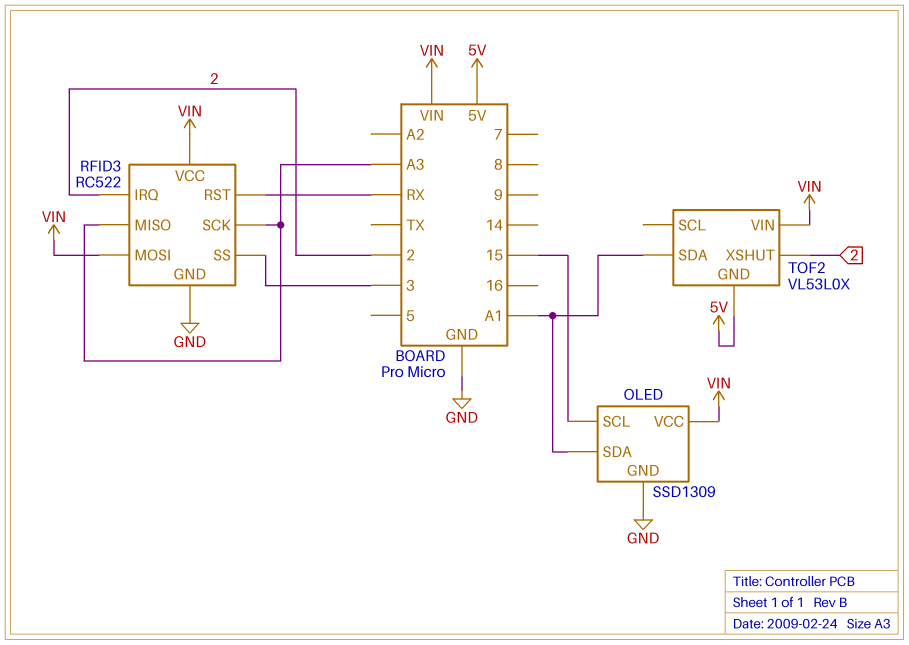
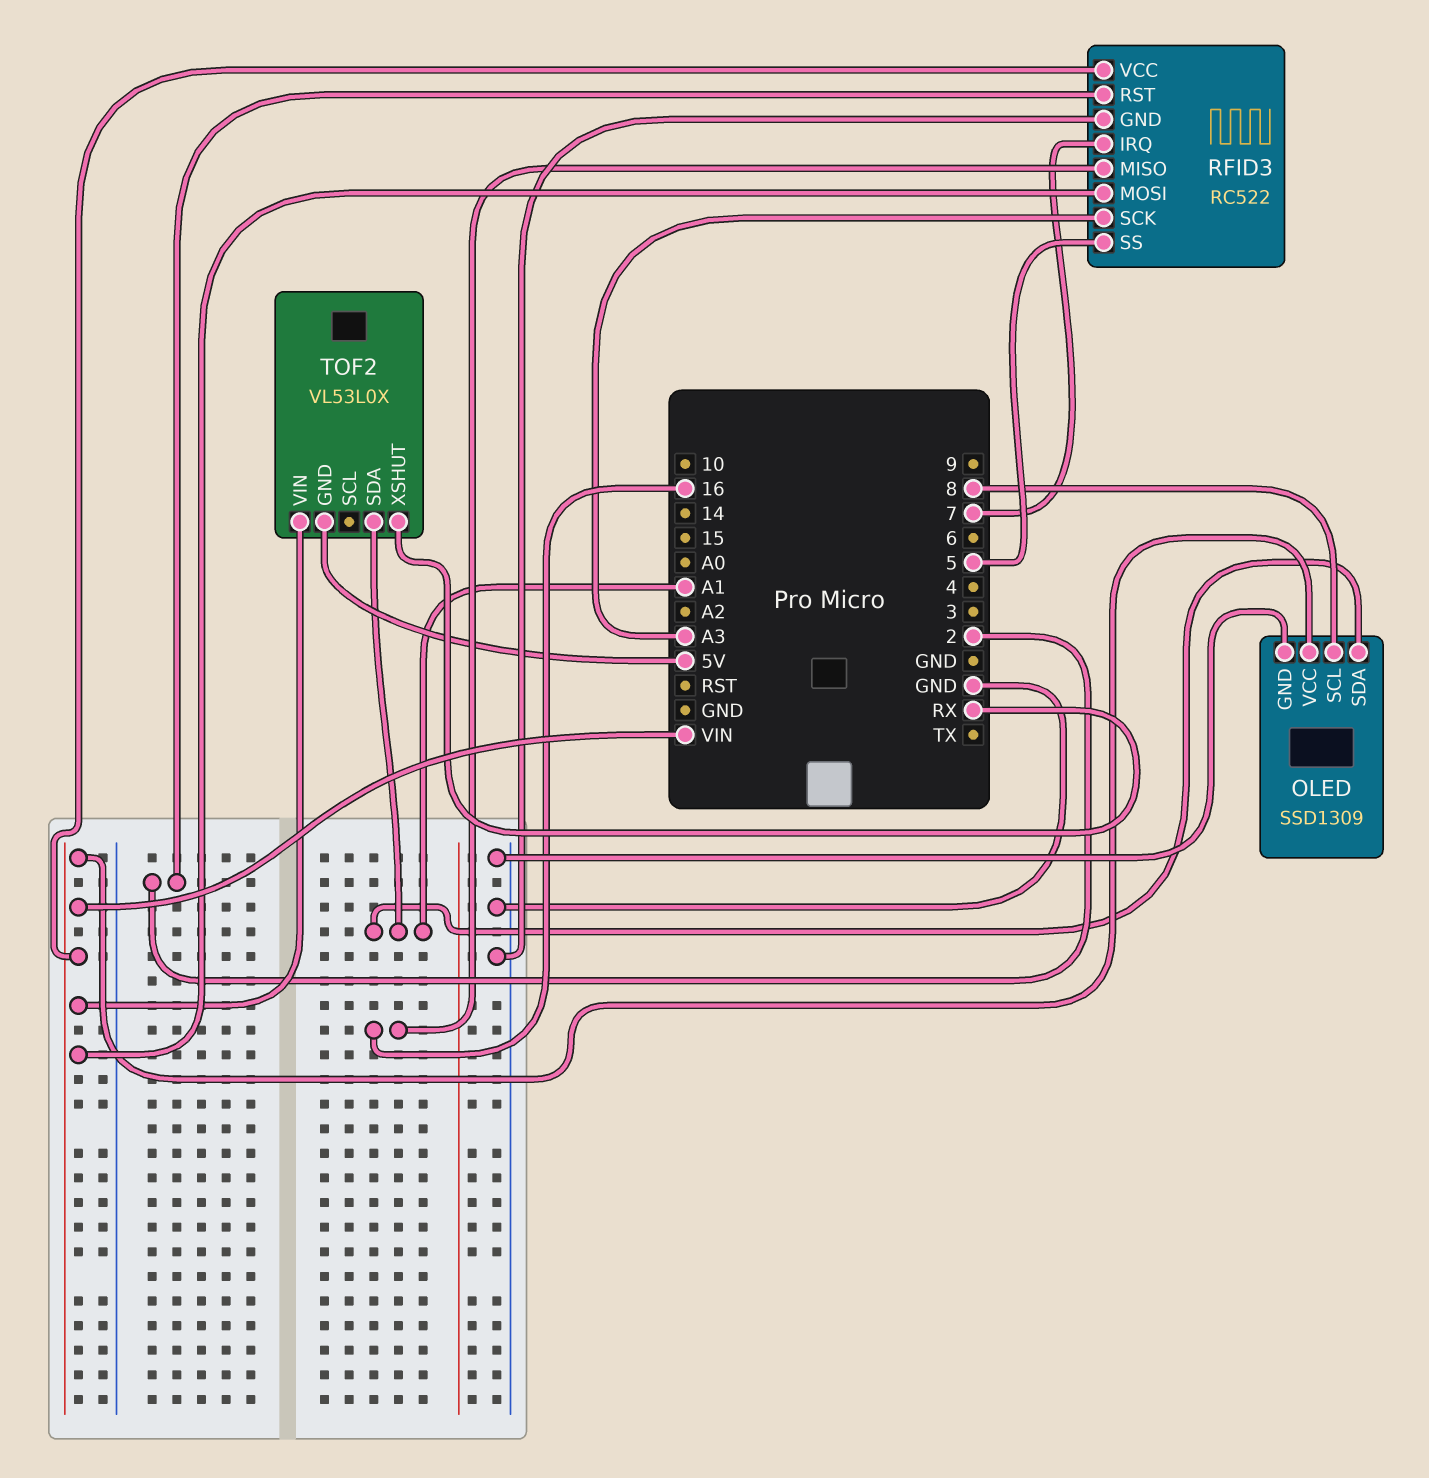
OLED pin SCL: 15 -> 8
RFID3 pin IRQ: 2 -> 7
RFID3 pin MISO: A3 -> 16
RFID3 pin RST: RX -> 2
RFID3 pin SS: 3 -> 5
TOF2 pin XSHUT: 2 -> RX

